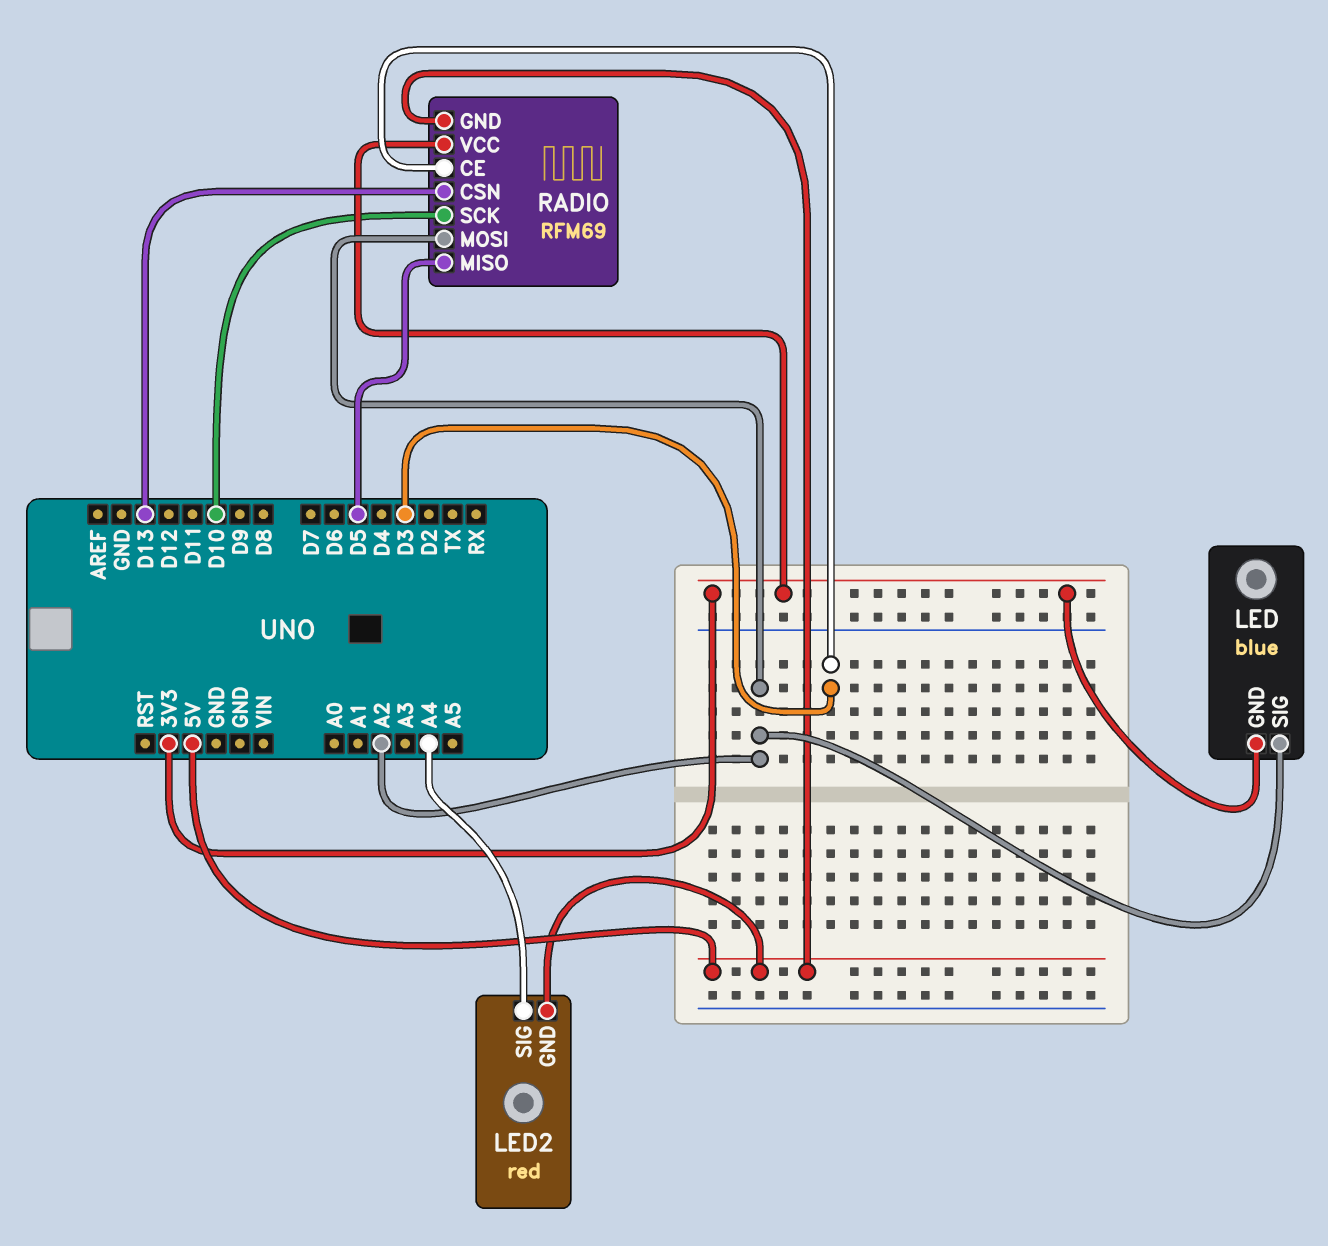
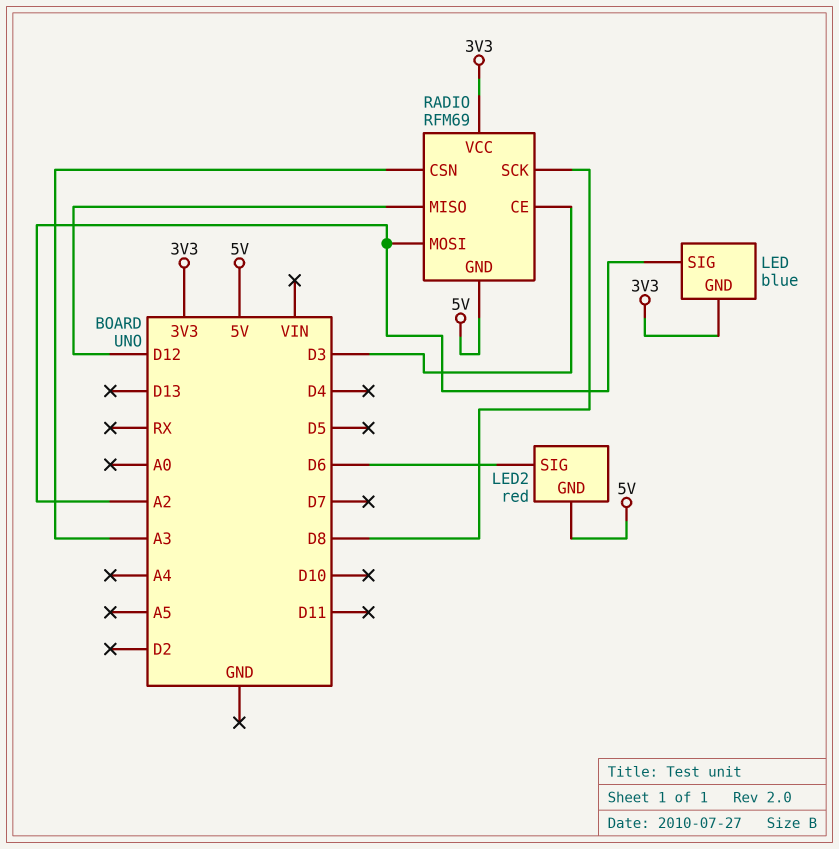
LED2 pin SIG: A4 -> D6
RADIO pin CSN: D13 -> A3
RADIO pin MISO: D5 -> D12
RADIO pin SCK: D10 -> D8

